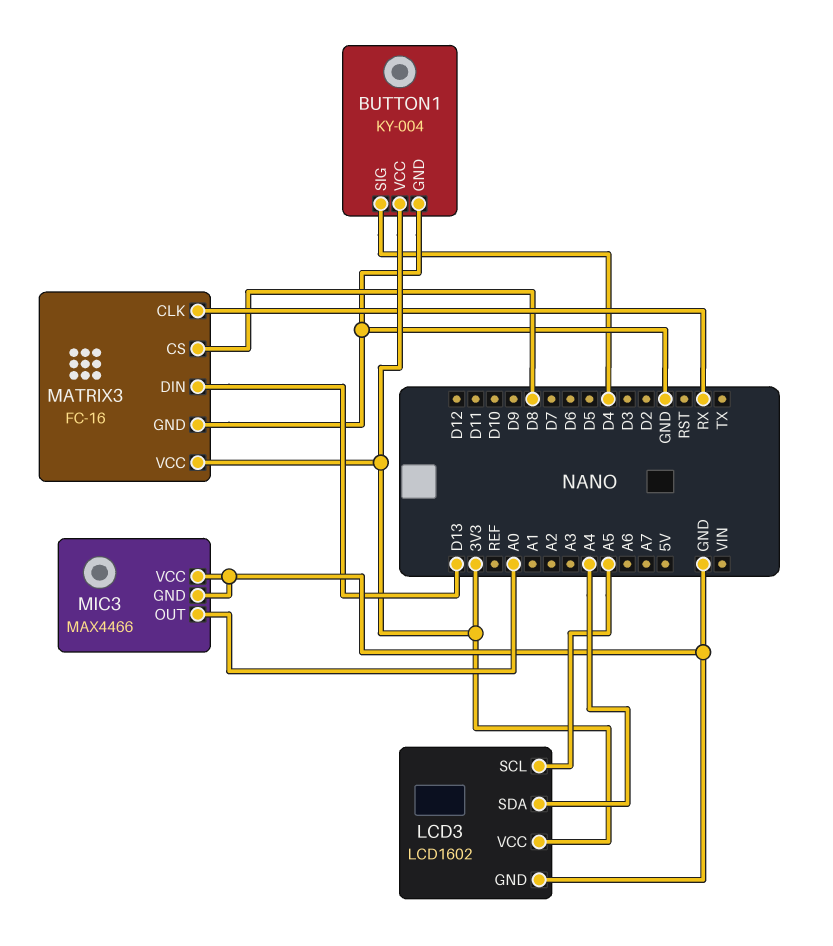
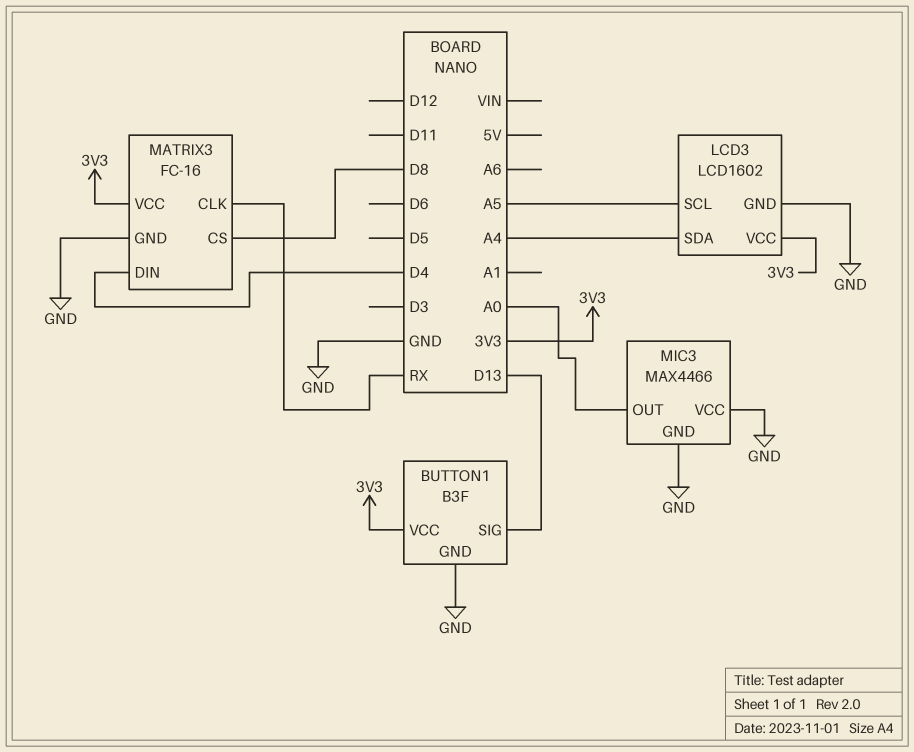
BUTTON1: KY-004 -> B3F
BUTTON1 pin SIG: D4 -> D13
MATRIX3 pin DIN: D13 -> D4

